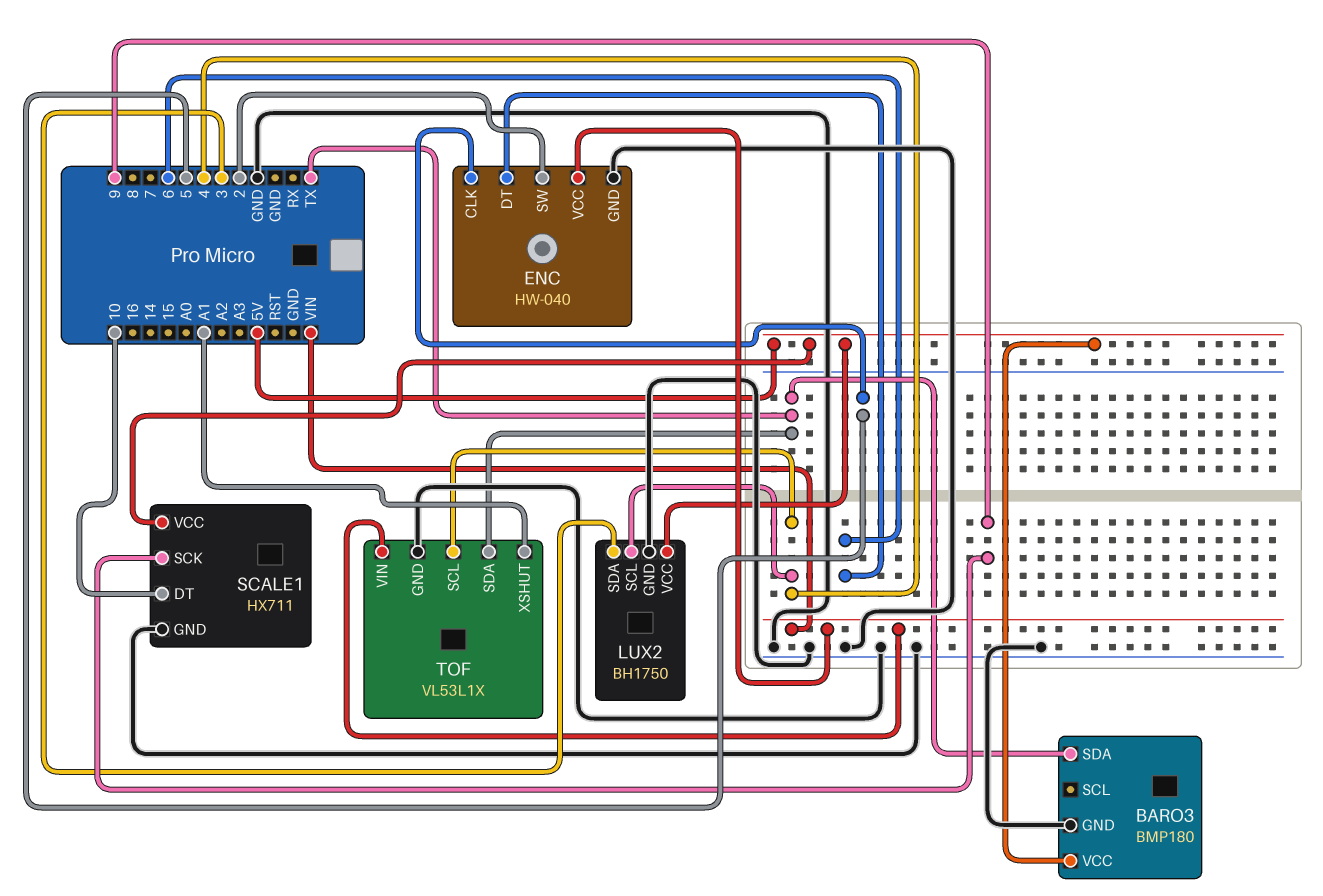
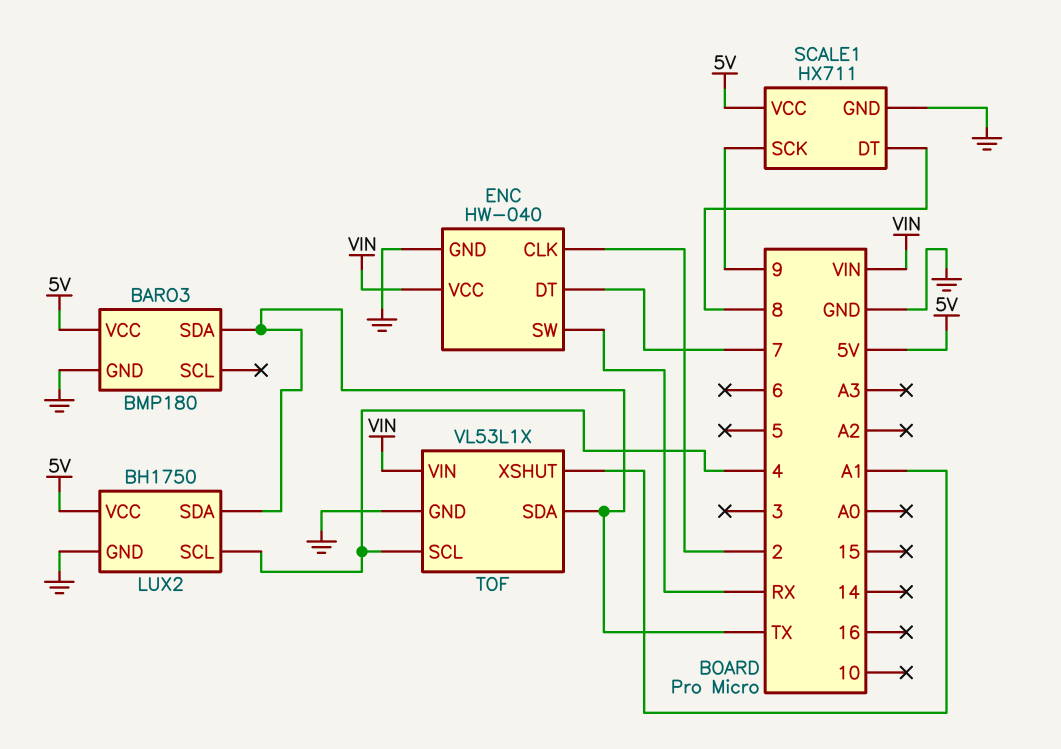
ENC pin CLK: 5 -> 2
ENC pin DT: 6 -> 7
ENC pin SW: 2 -> RX
LUX2 pin SDA: 3 -> TX
SCALE1 pin DT: 10 -> 8

